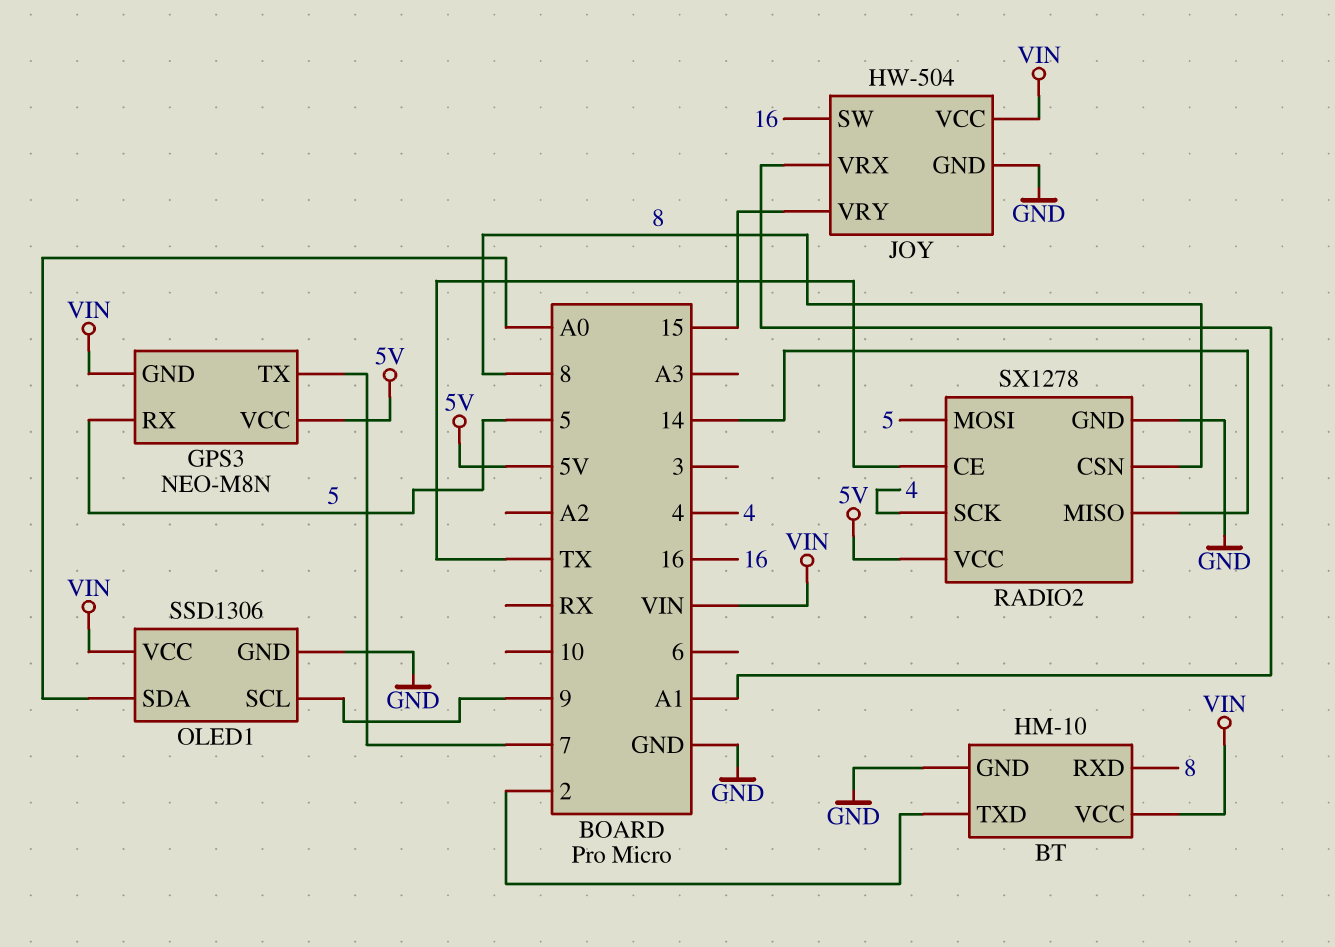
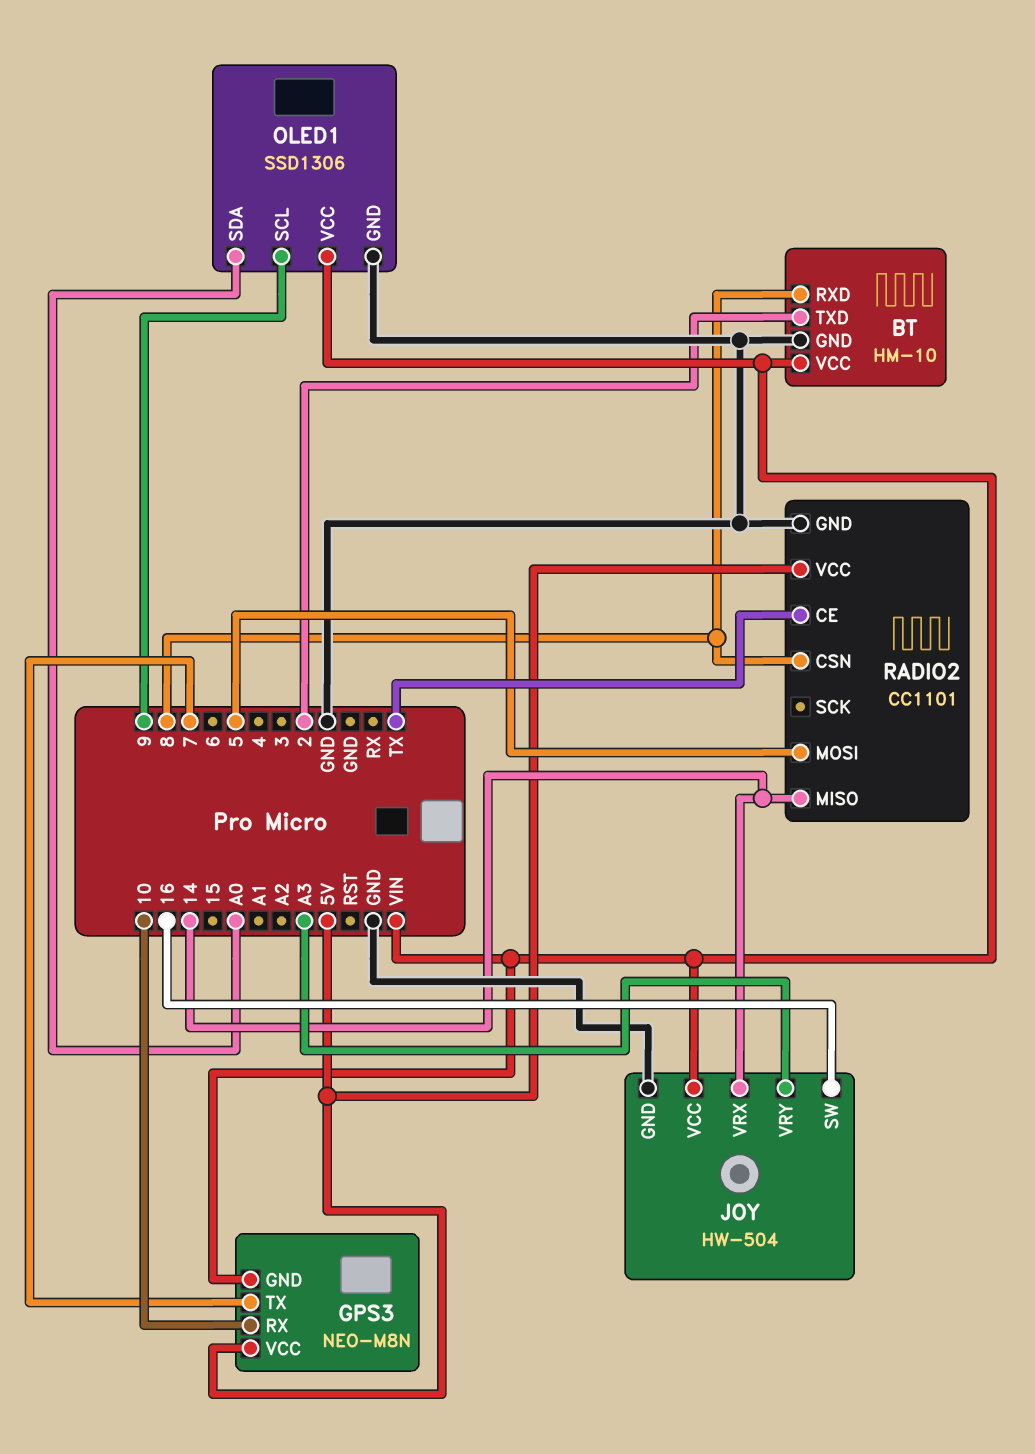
GPS3 pin RX: 5 -> 10
JOY pin VRX: A1 -> 14
JOY pin VRY: 15 -> A3
RADIO2: SX1278 -> CC1101
RADIO2 pin SCK: 4 -> none

